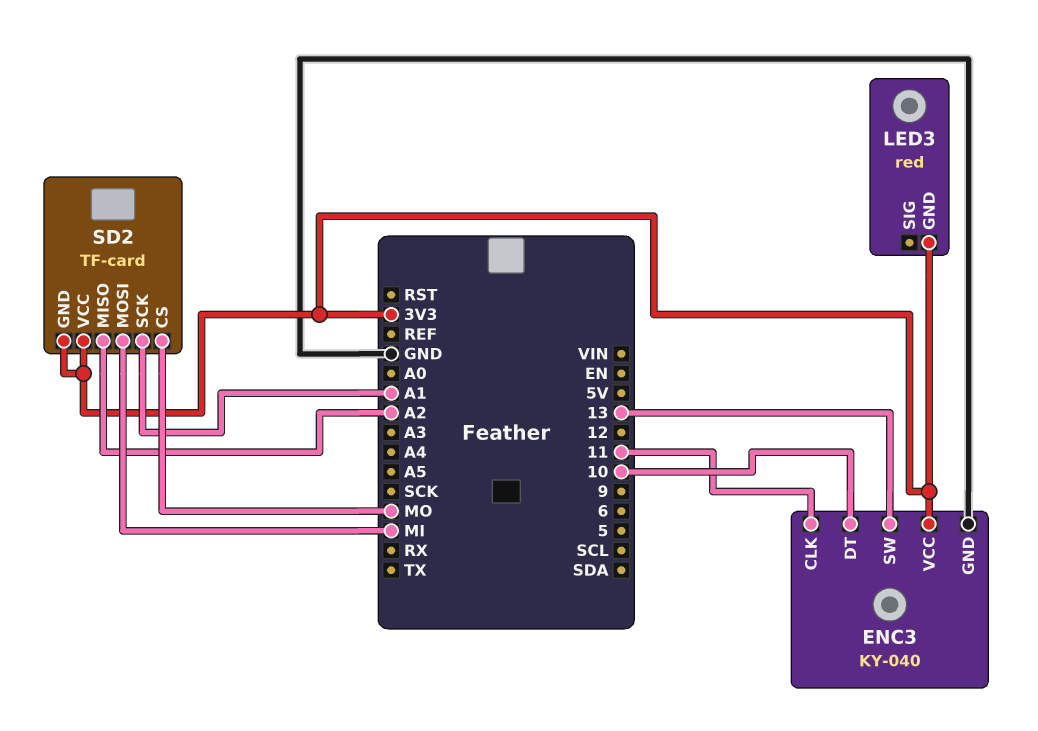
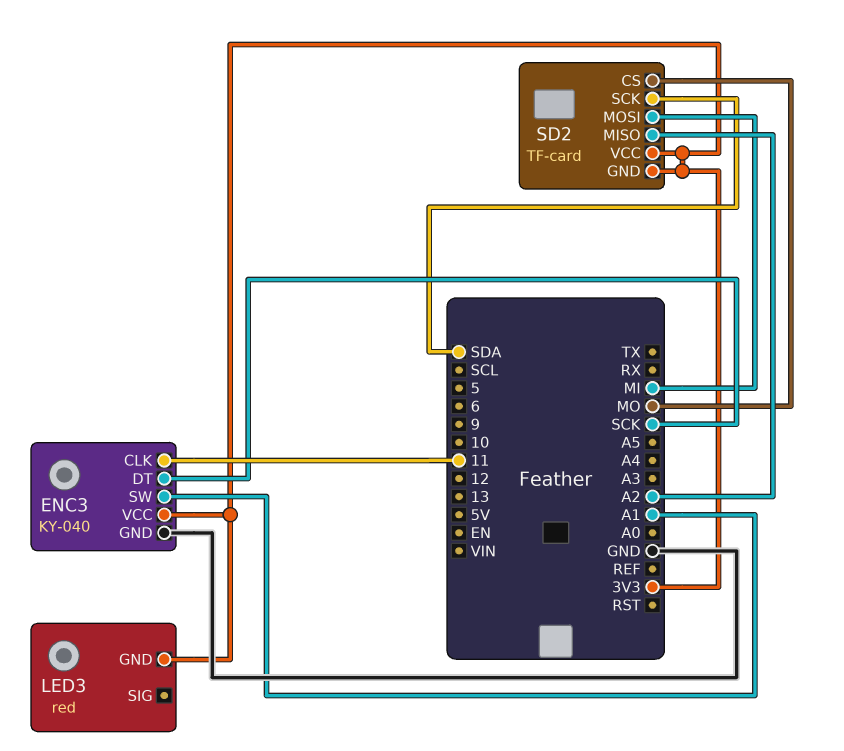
ENC3 pin DT: 10 -> SCK
ENC3 pin SW: 13 -> A1
SD2 pin SCK: A1 -> SDA

